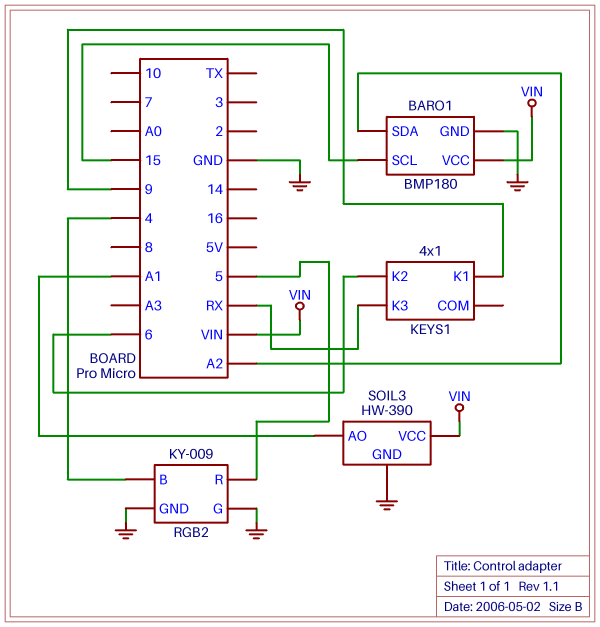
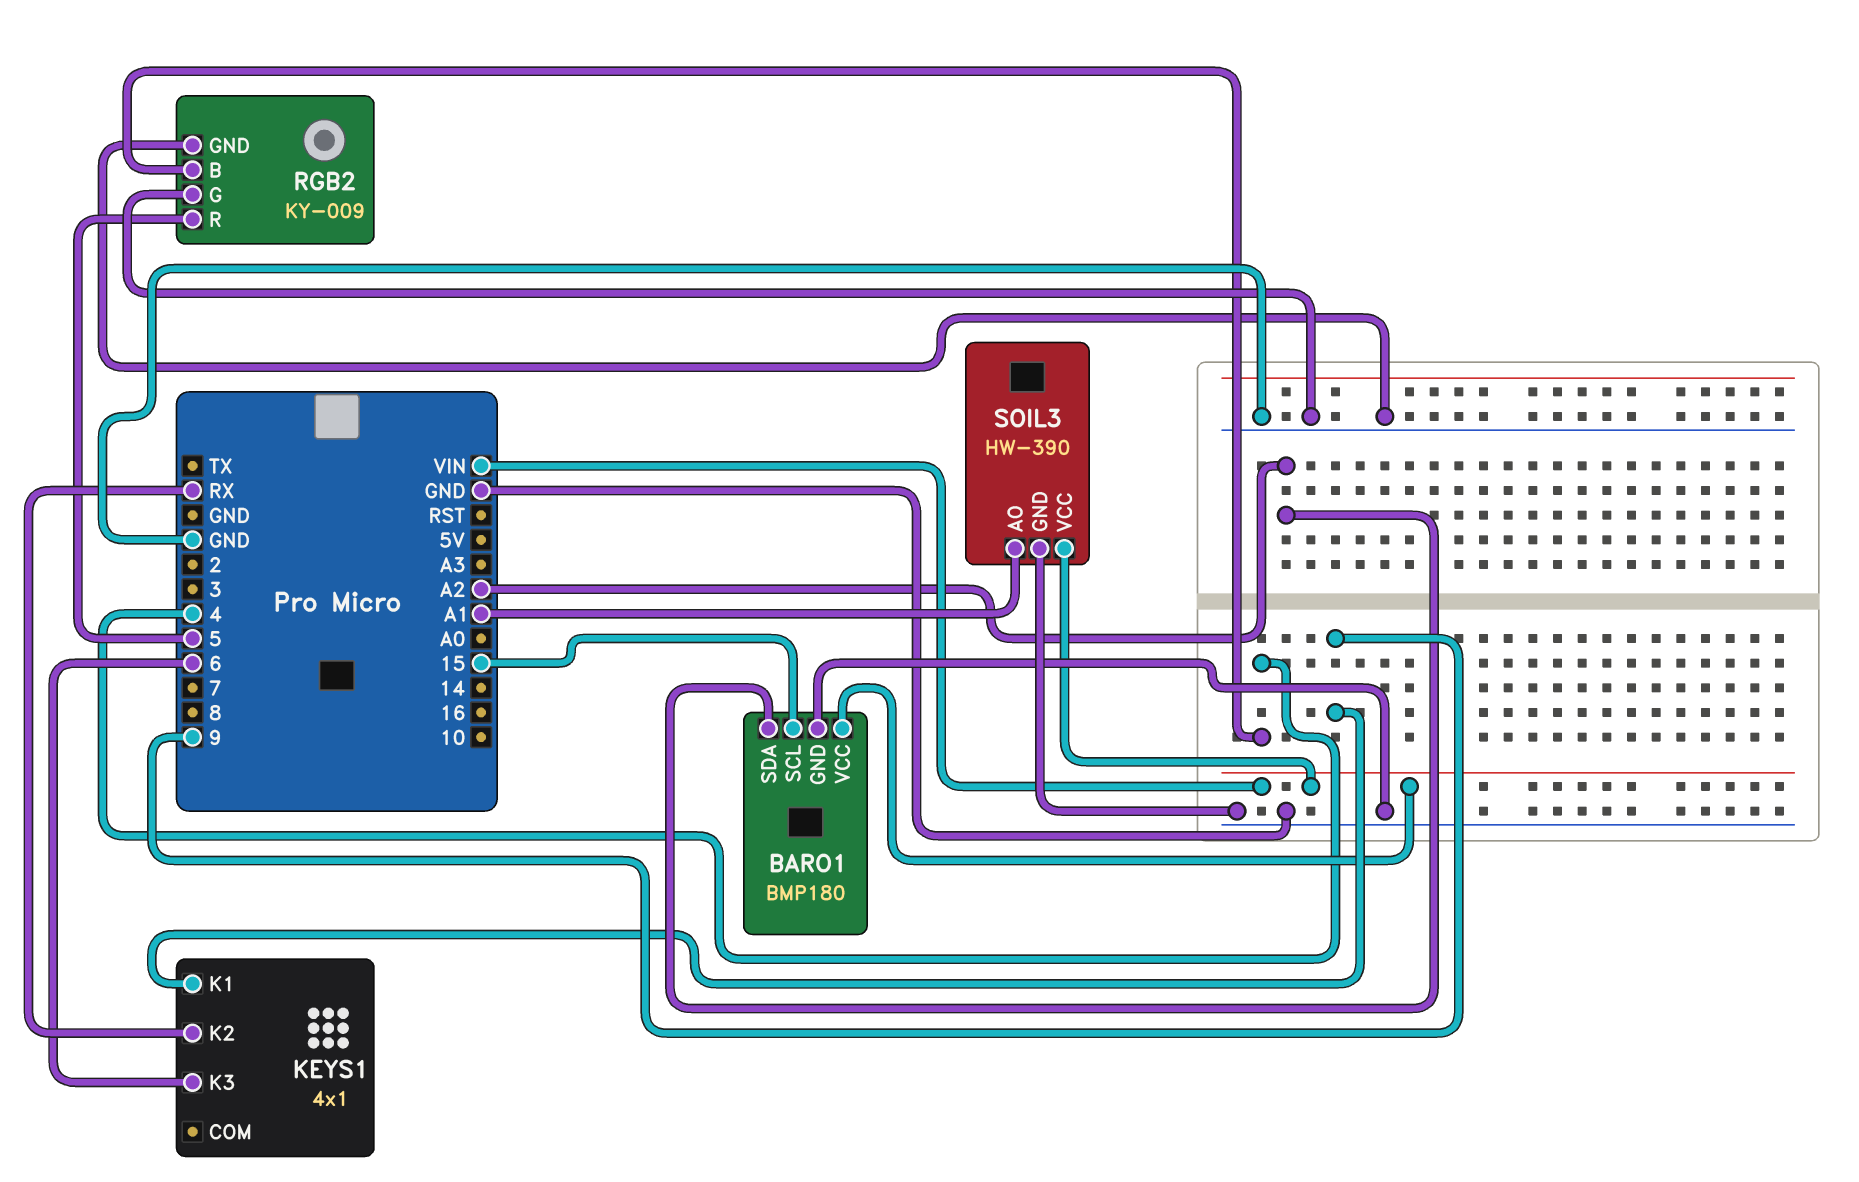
KEYS1 pin K2: 6 -> RX
KEYS1 pin K3: RX -> 6

